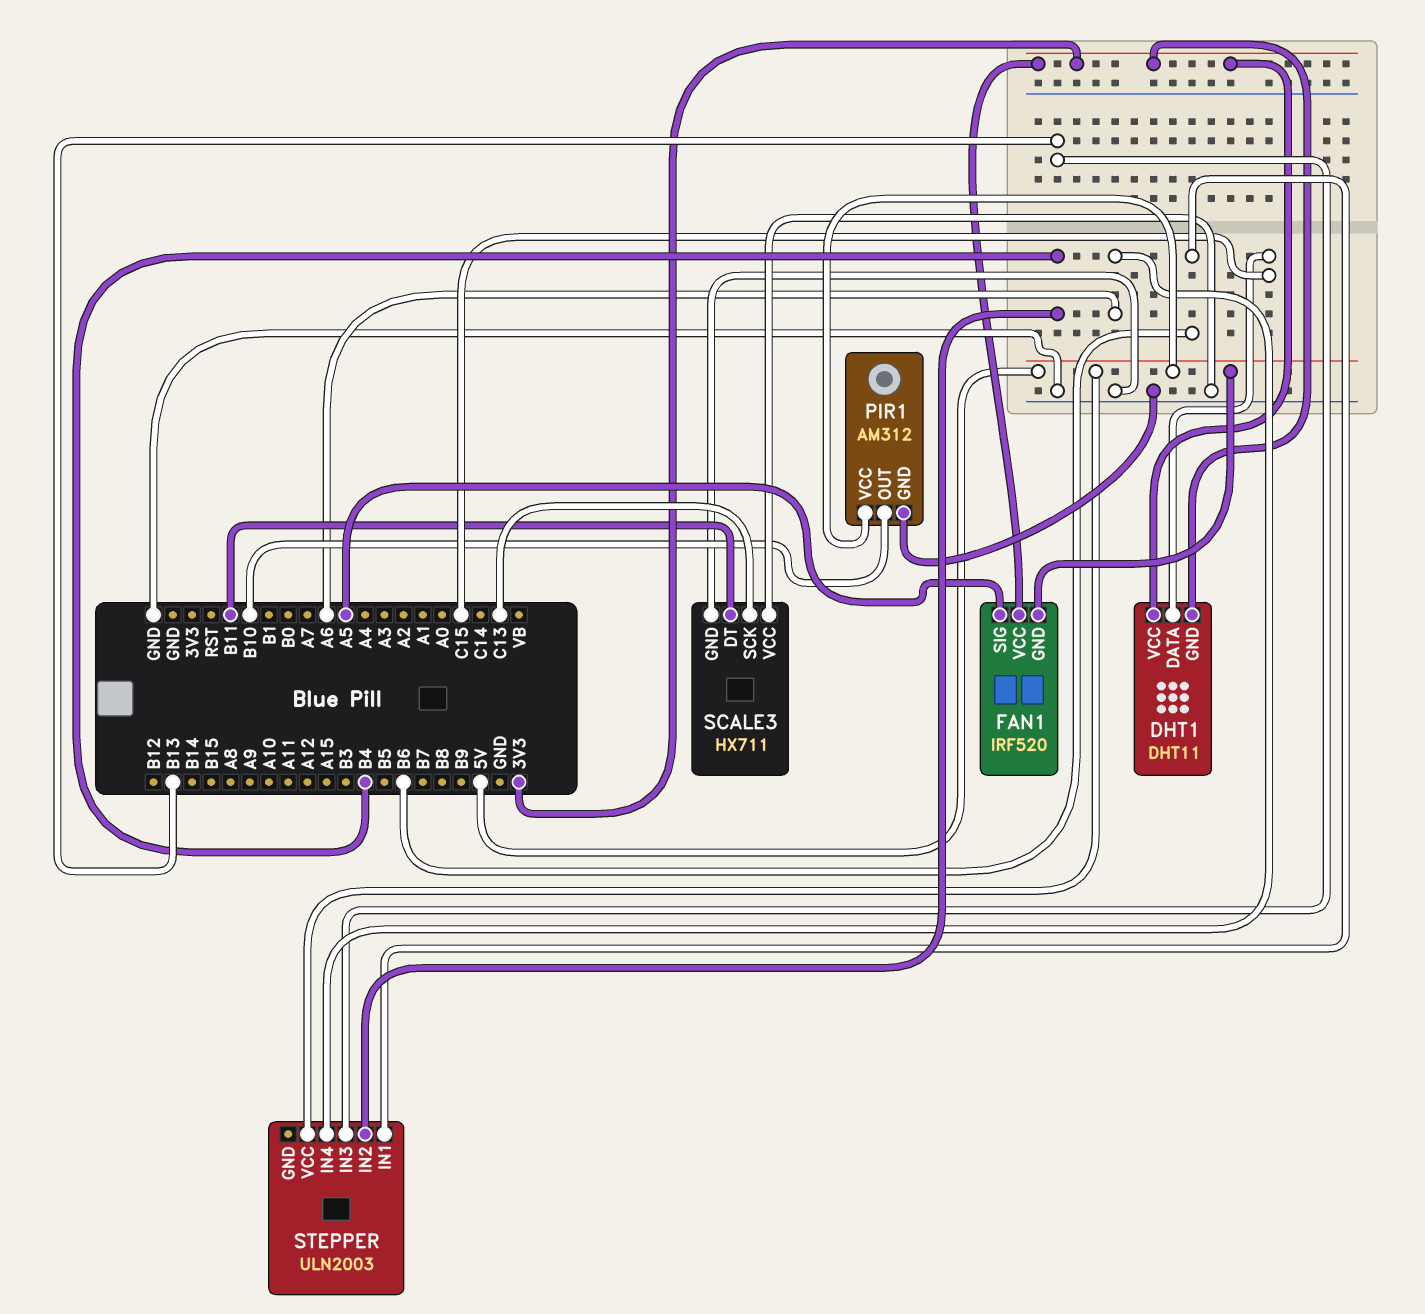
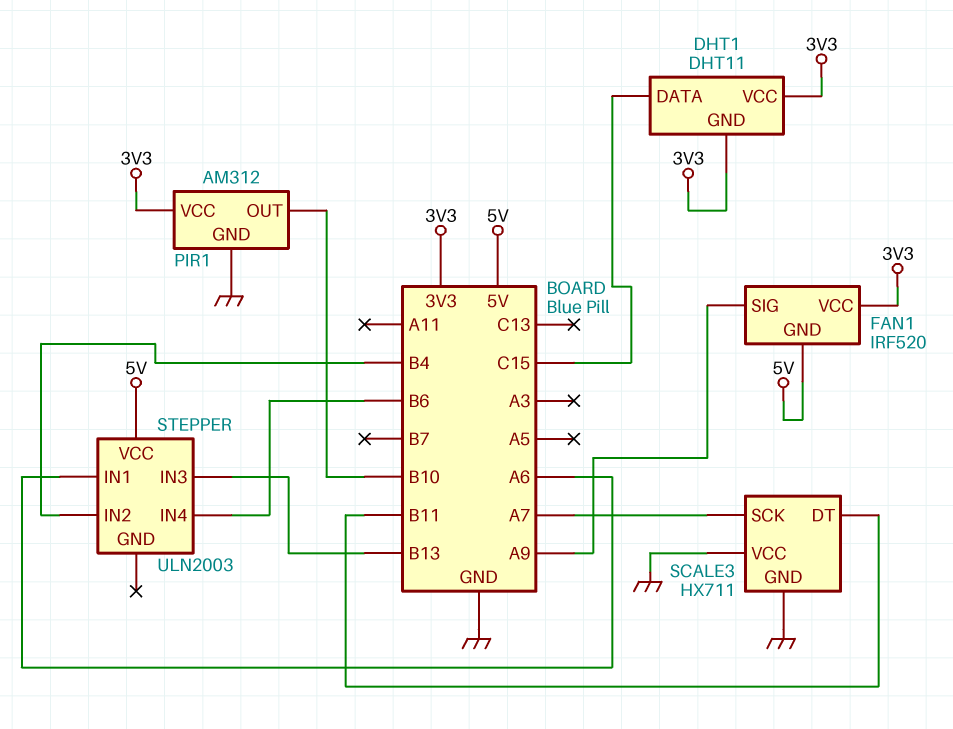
FAN1 pin SIG: A5 -> A9
PIR1 pin VCC: 5V -> 3V3
SCALE3 pin SCK: C13 -> A7
STEPPER pin IN1: B6 -> A6
STEPPER pin IN4: A6 -> B6

